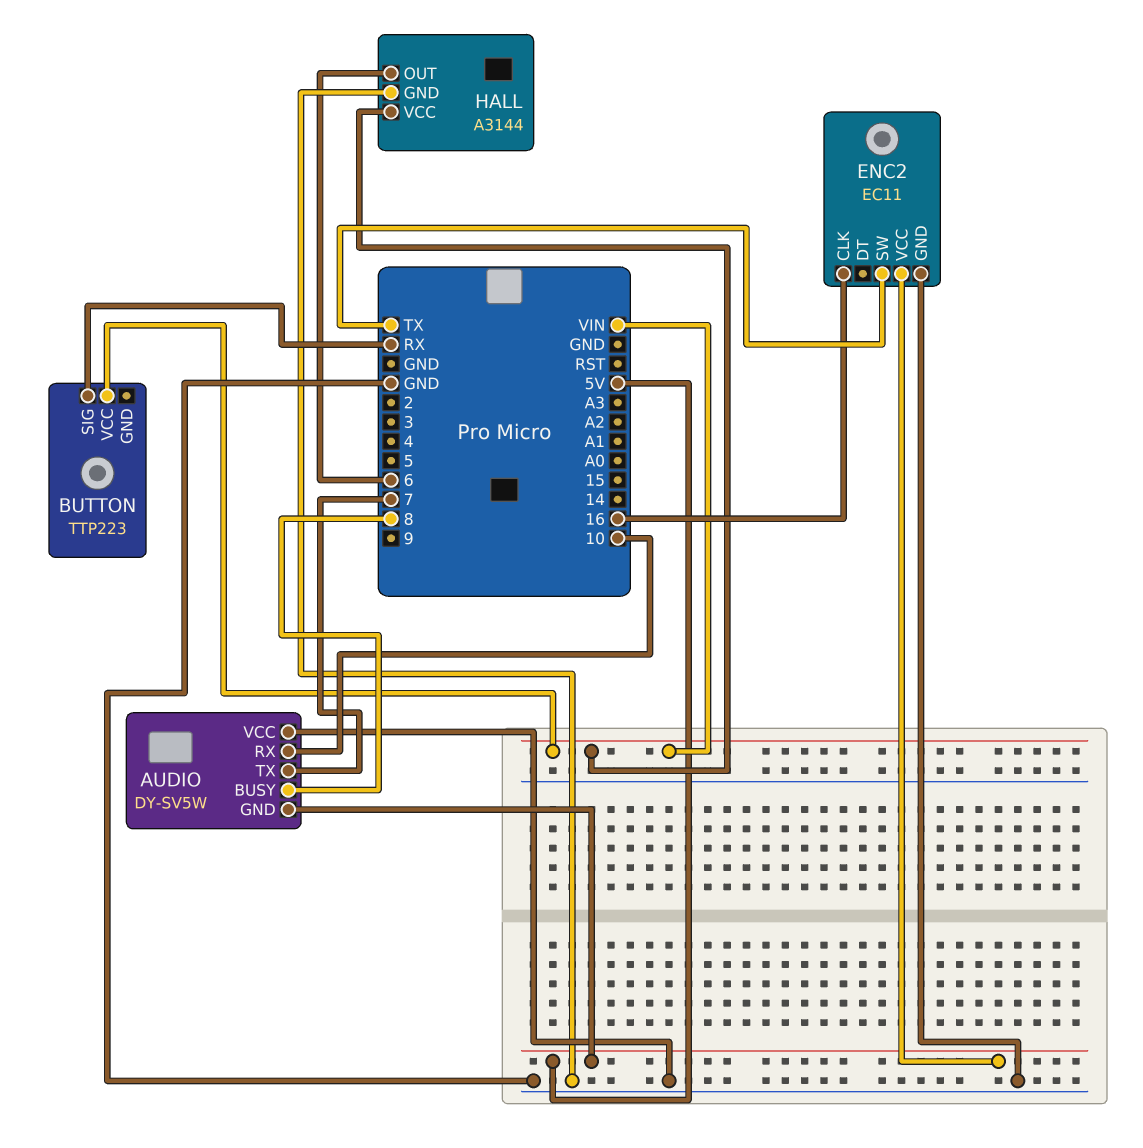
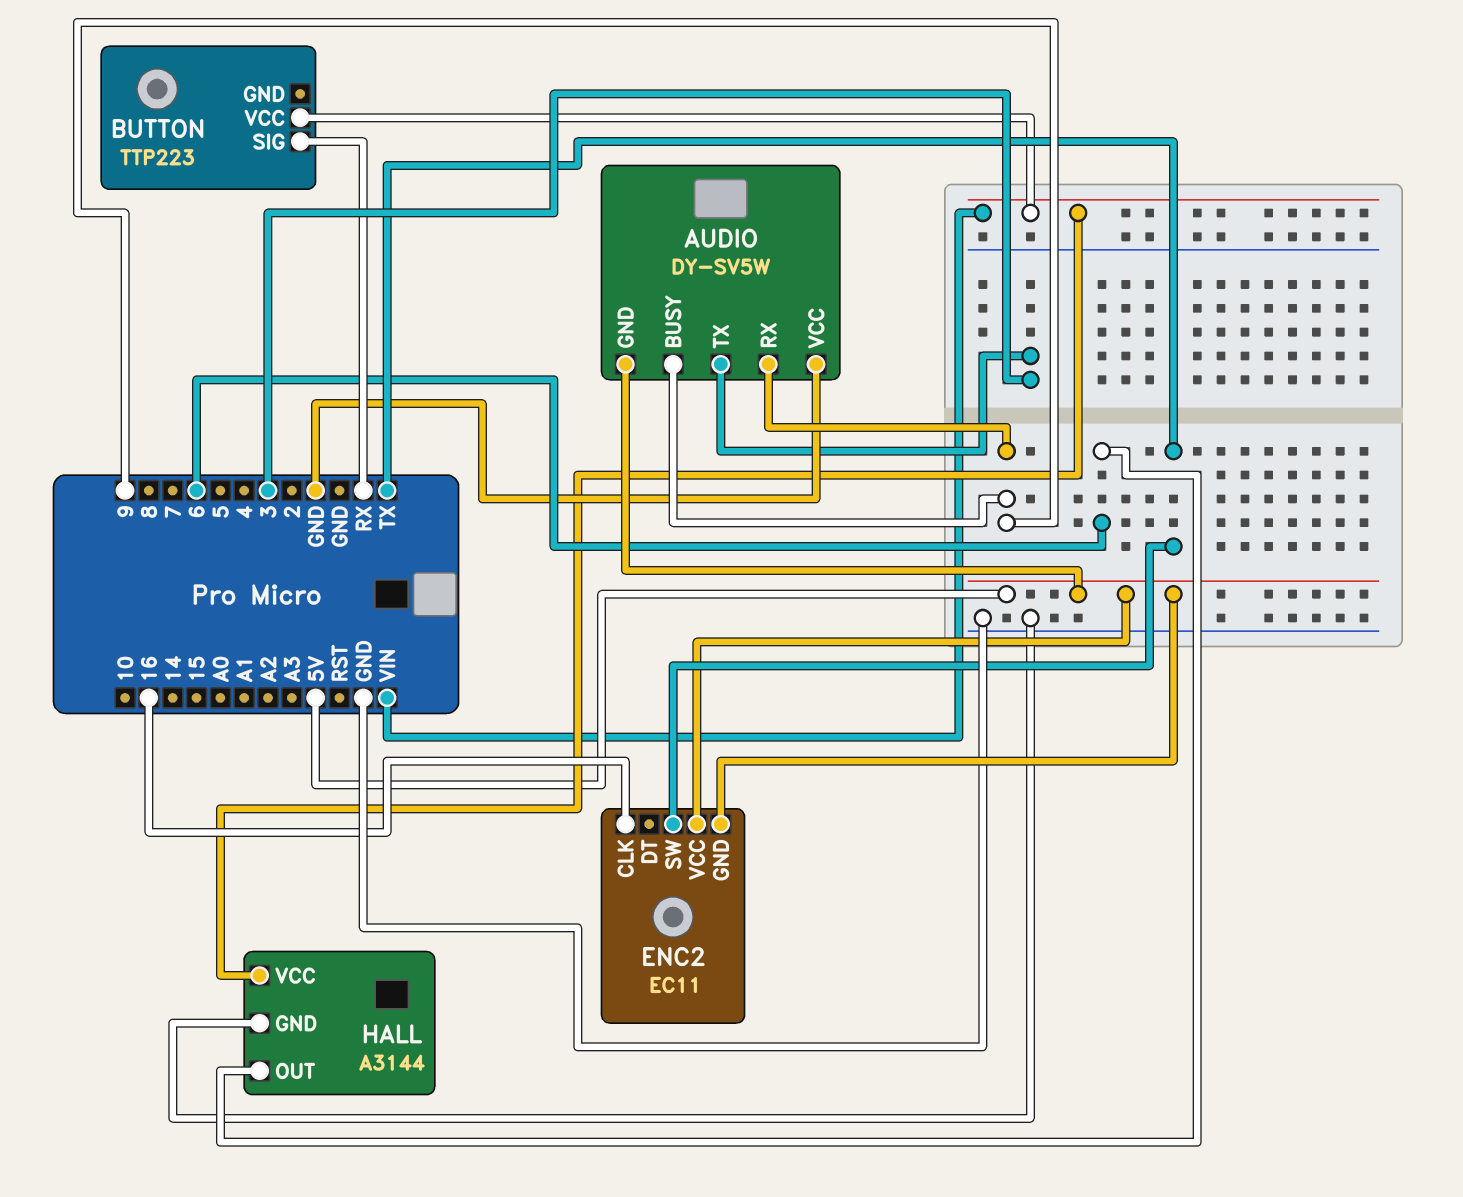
AUDIO pin BUSY: 8 -> 9
AUDIO pin RX: 10 -> 9
AUDIO pin TX: 7 -> 3
ENC2 pin GND: GND -> 5V

